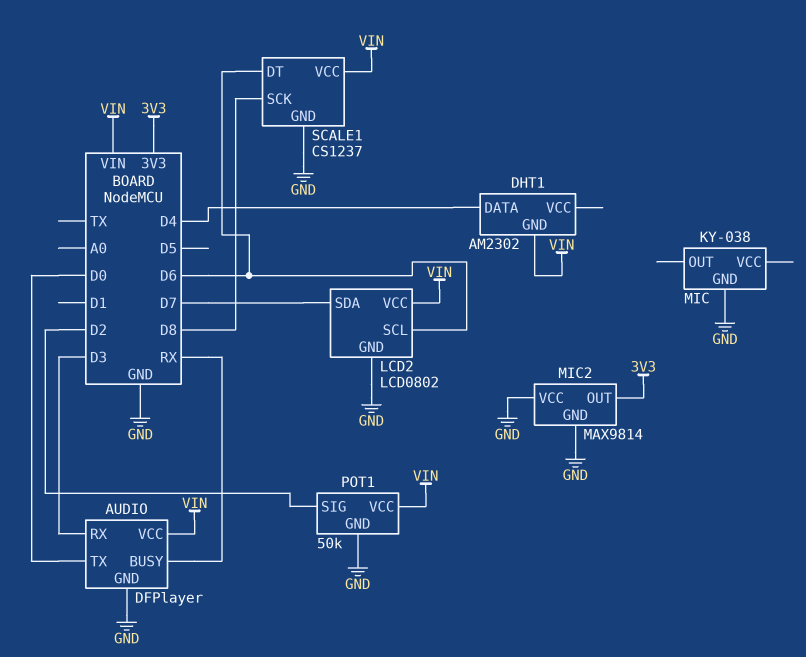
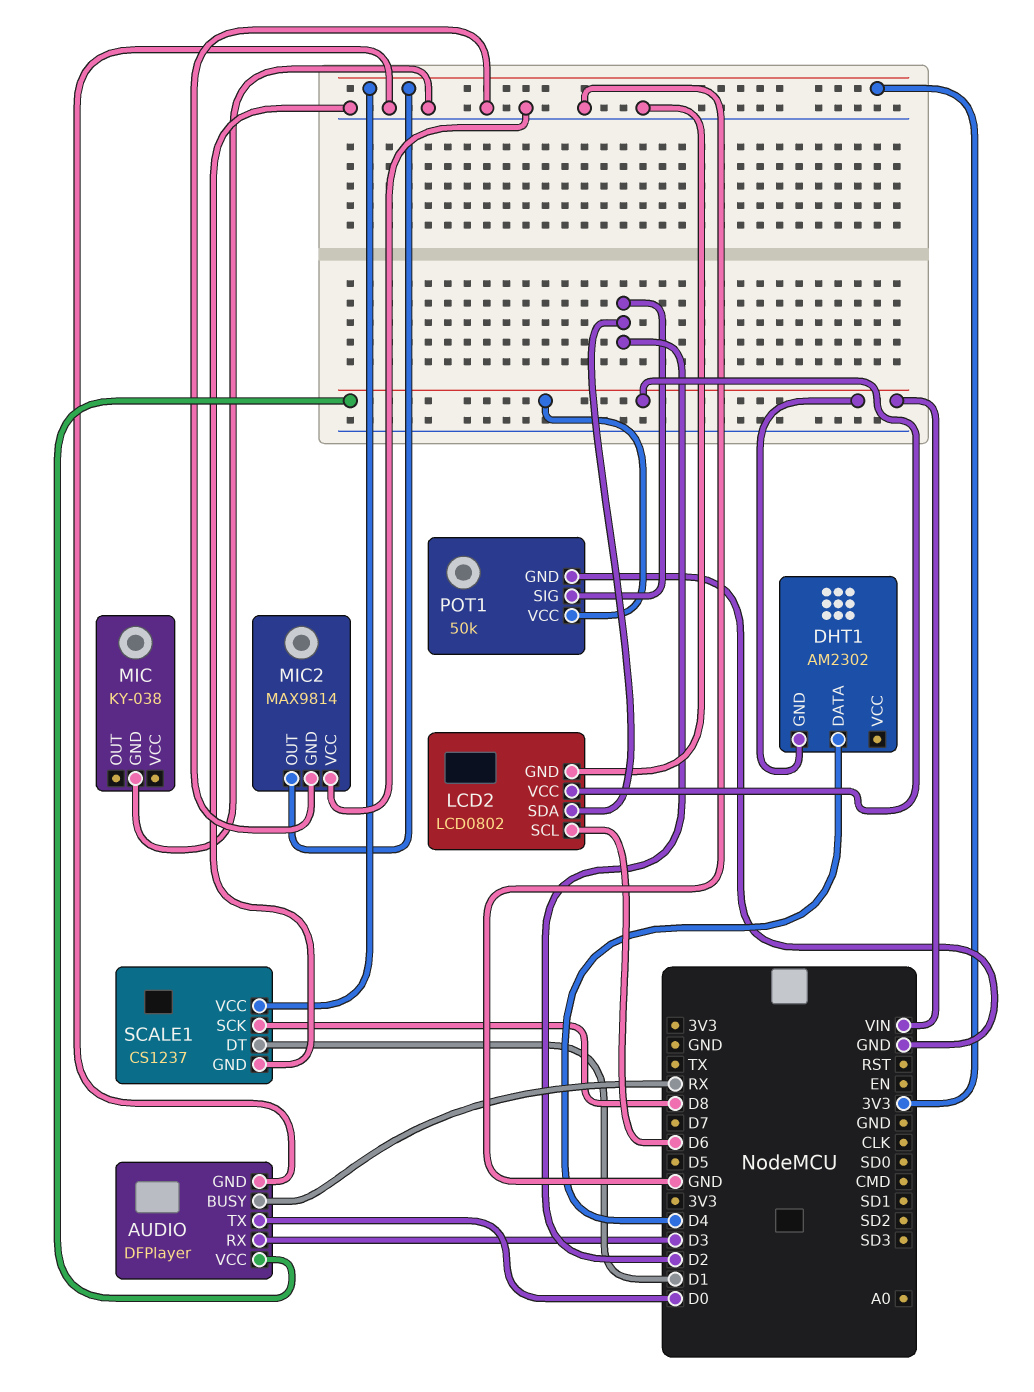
LCD2 pin SDA: D7 -> D2
SCALE1 pin DT: D6 -> D1
SCALE1 pin VCC: VIN -> 3V3

